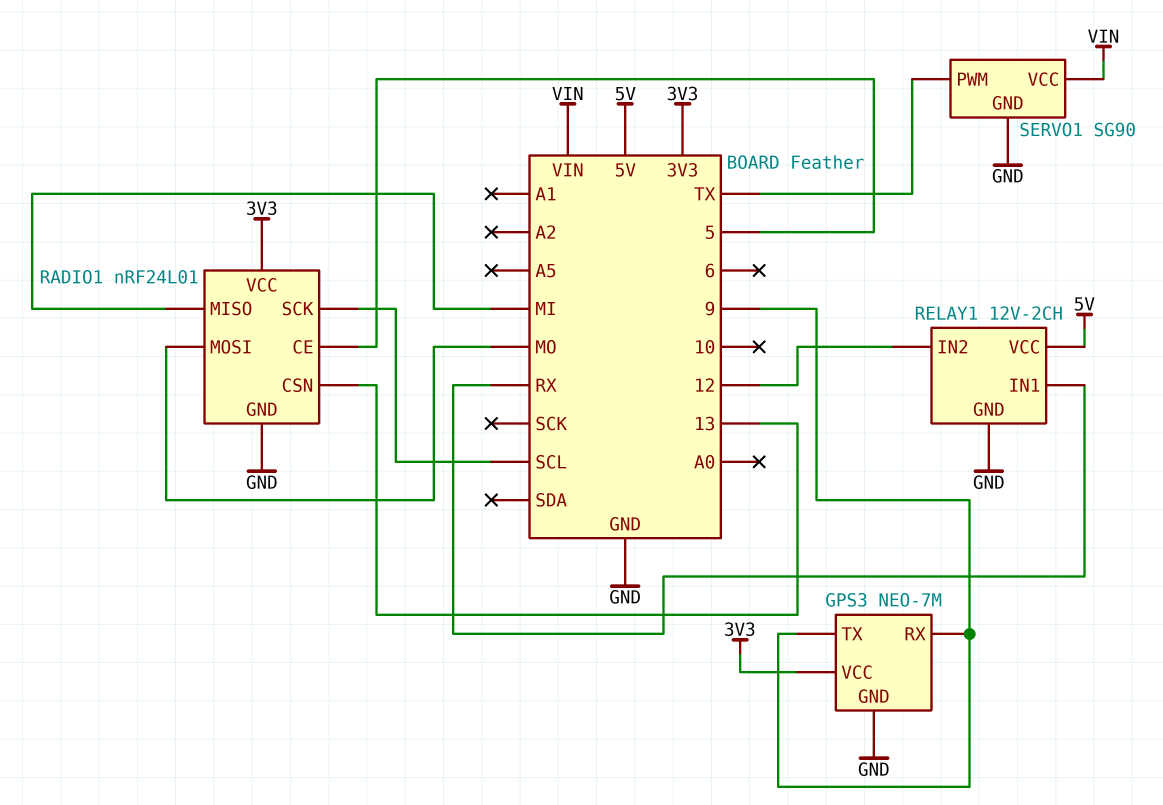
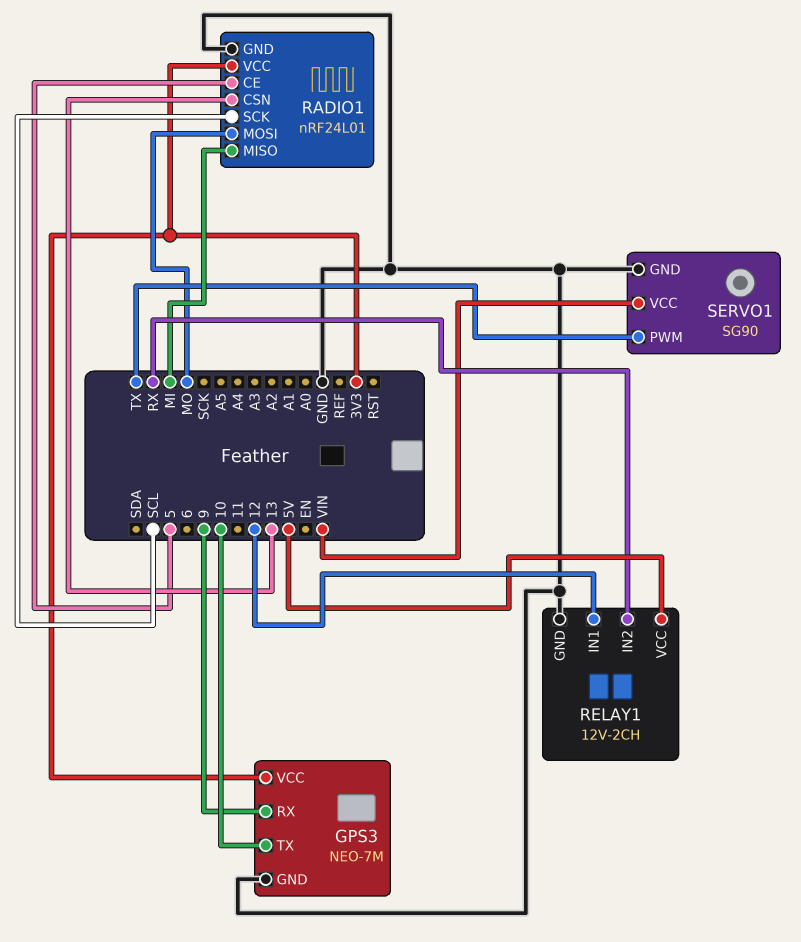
GPS3 pin TX: 9 -> 10
RELAY1 pin IN1: RX -> 12
RELAY1 pin IN2: 12 -> RX

